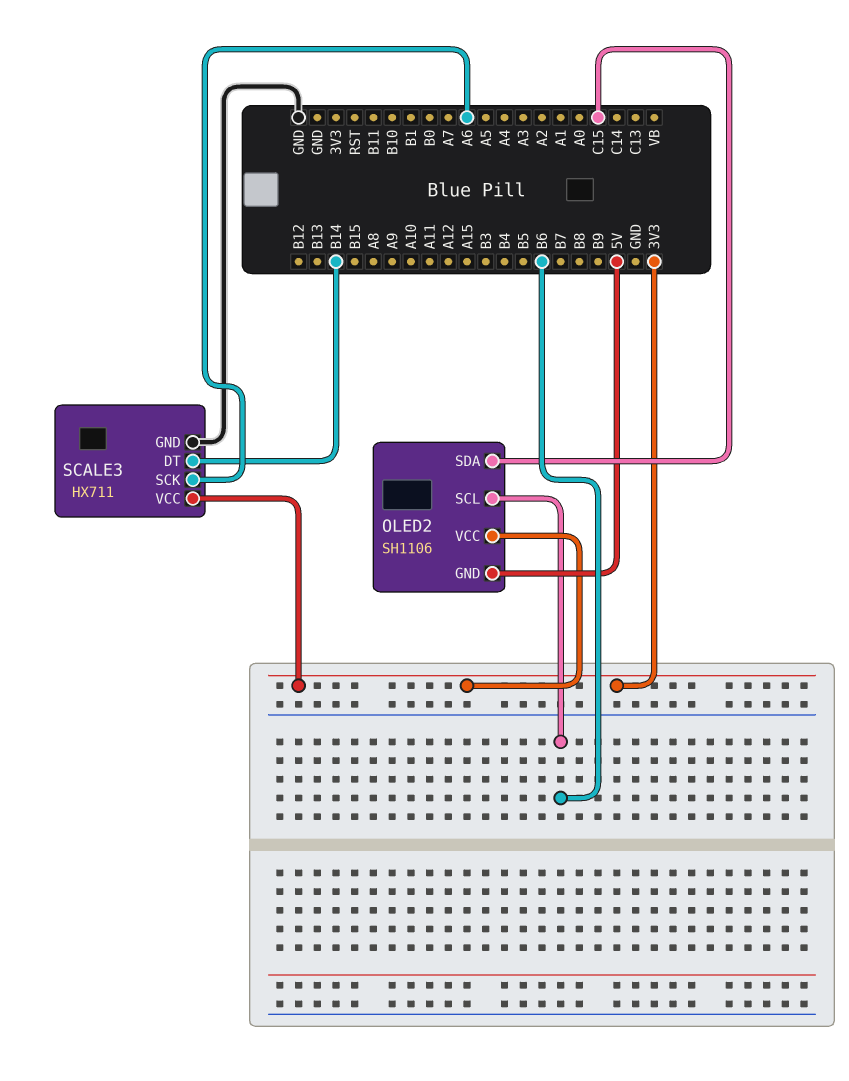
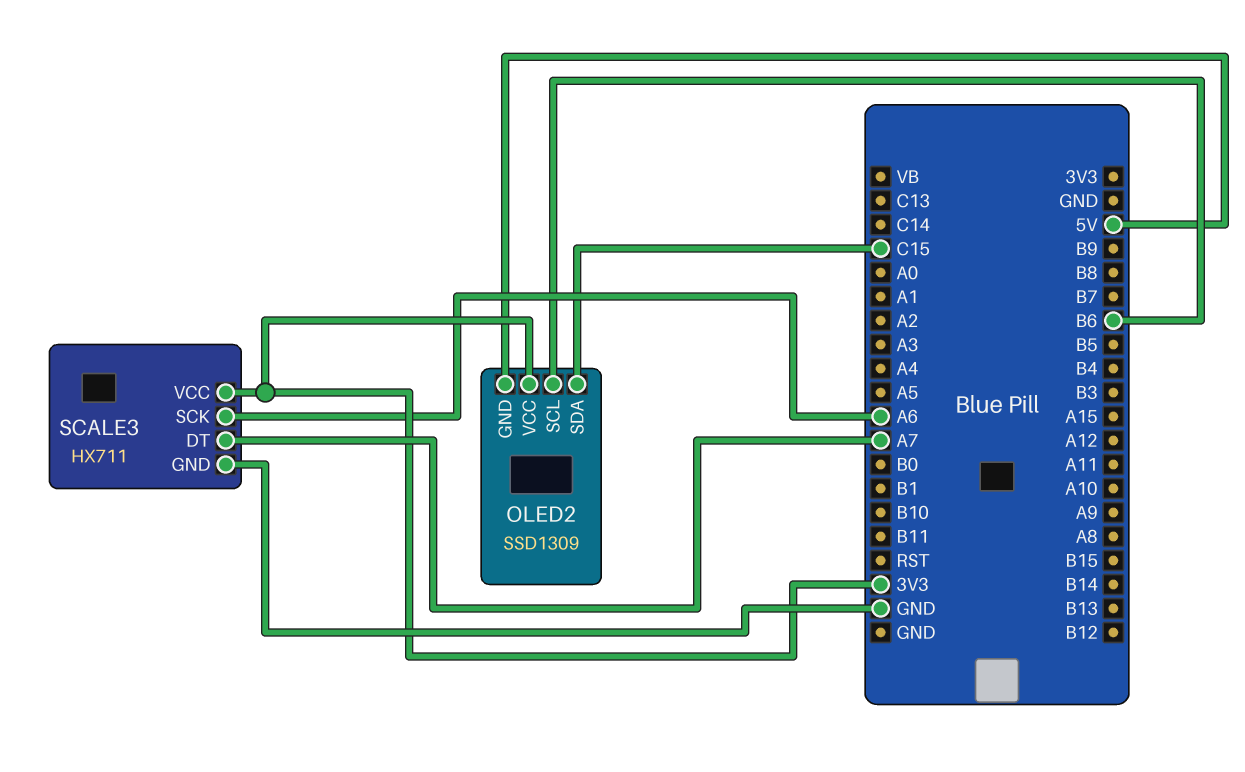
OLED2: SH1106 -> SSD1309
SCALE3 pin DT: B14 -> A7

